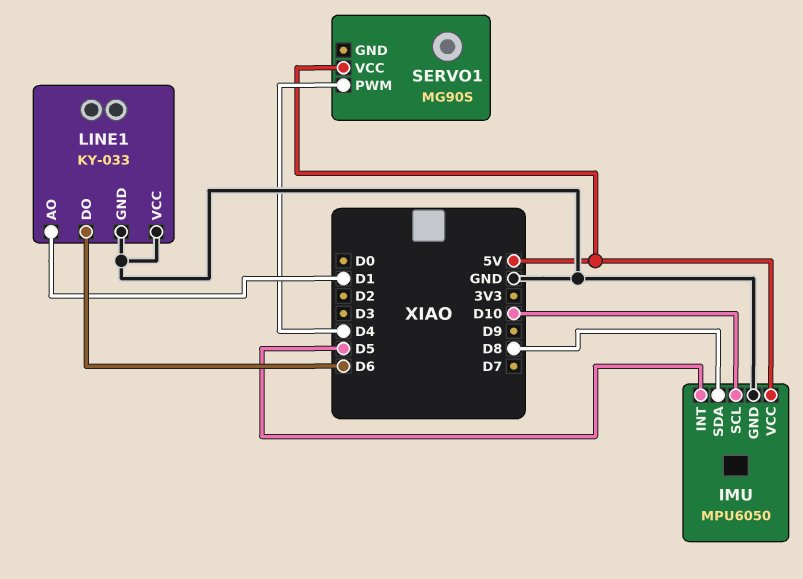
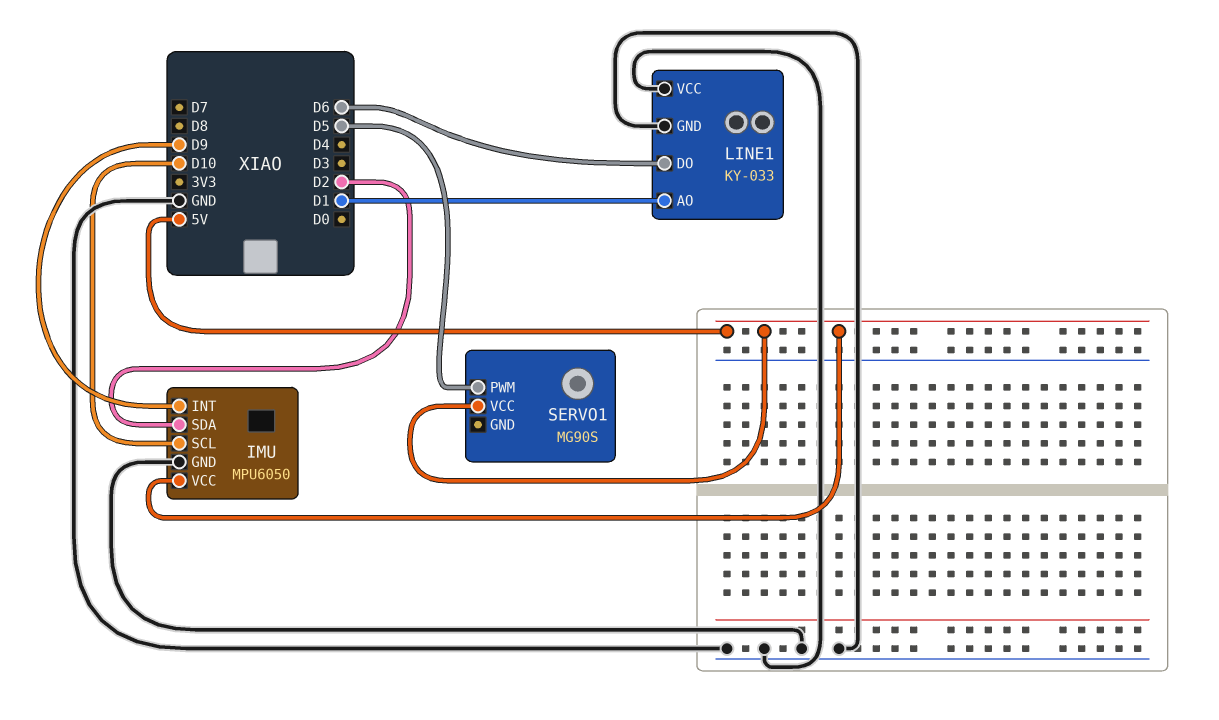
IMU pin INT: D5 -> D9
IMU pin SDA: D8 -> D2
SERVO1 pin PWM: D4 -> D5

